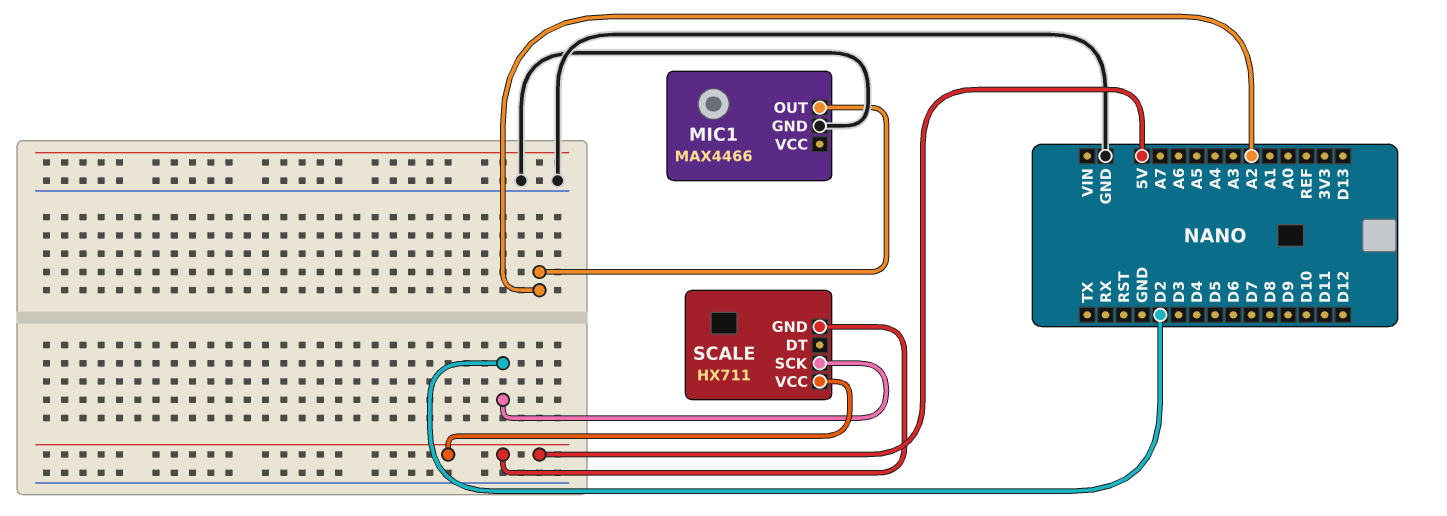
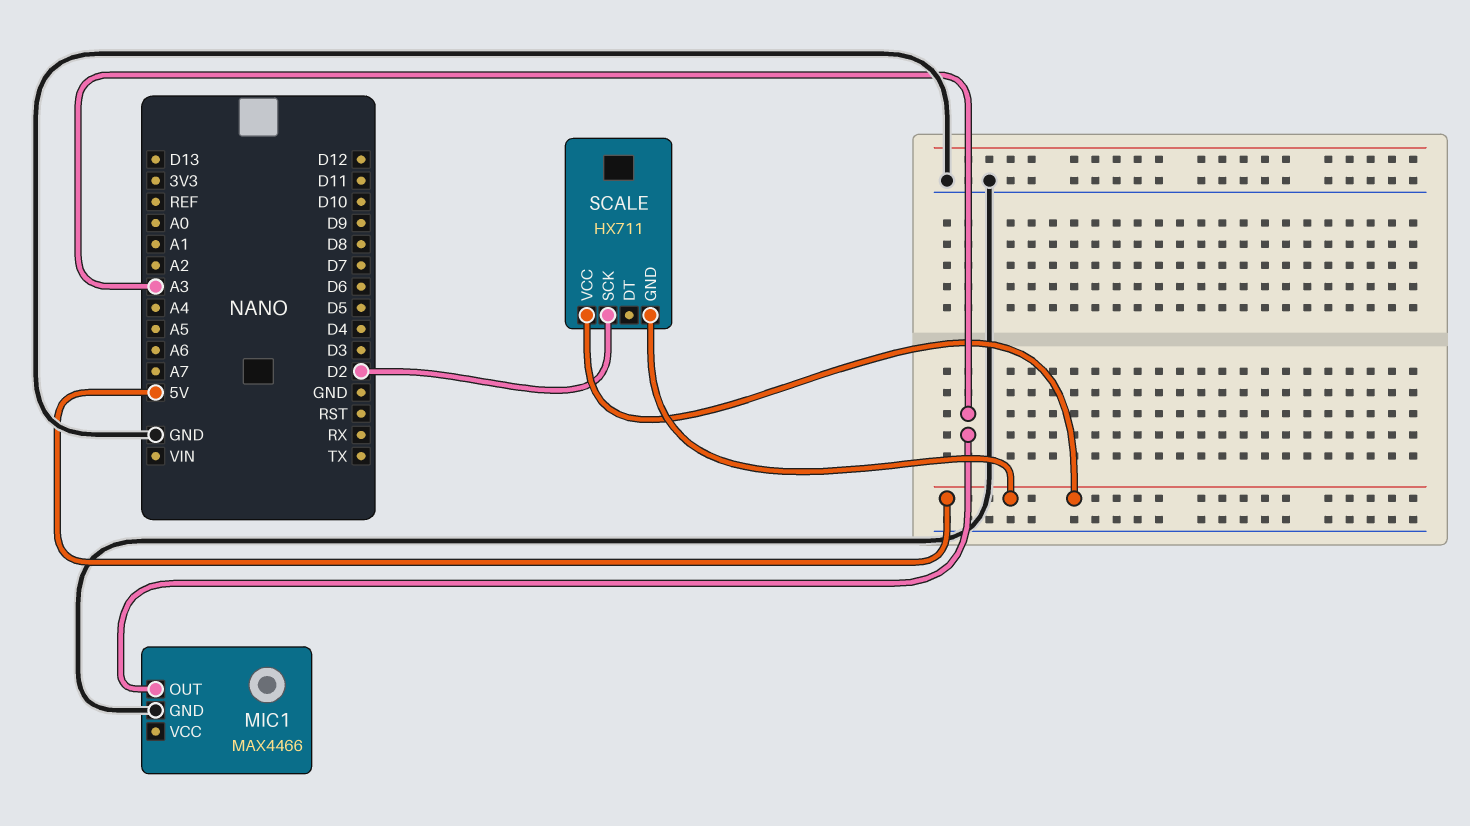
MIC1 pin OUT: A2 -> A3

